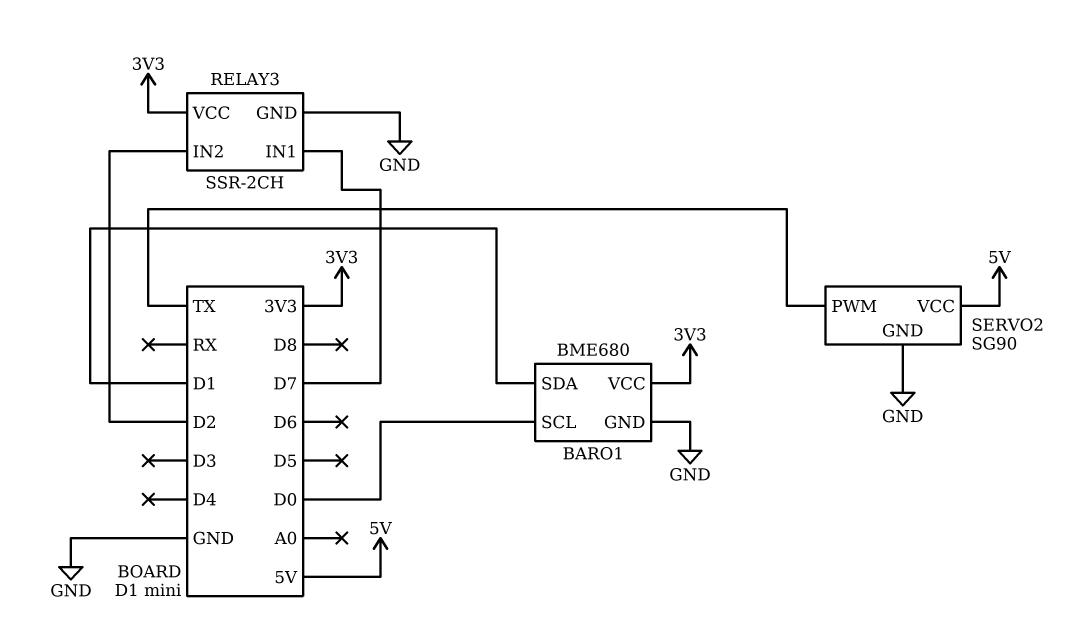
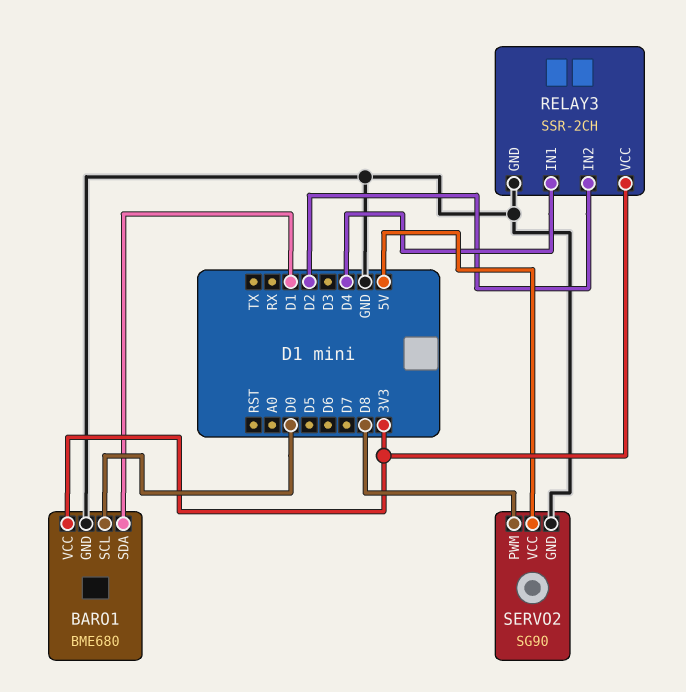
RELAY3 pin IN1: D7 -> D4
SERVO2 pin PWM: TX -> D8

